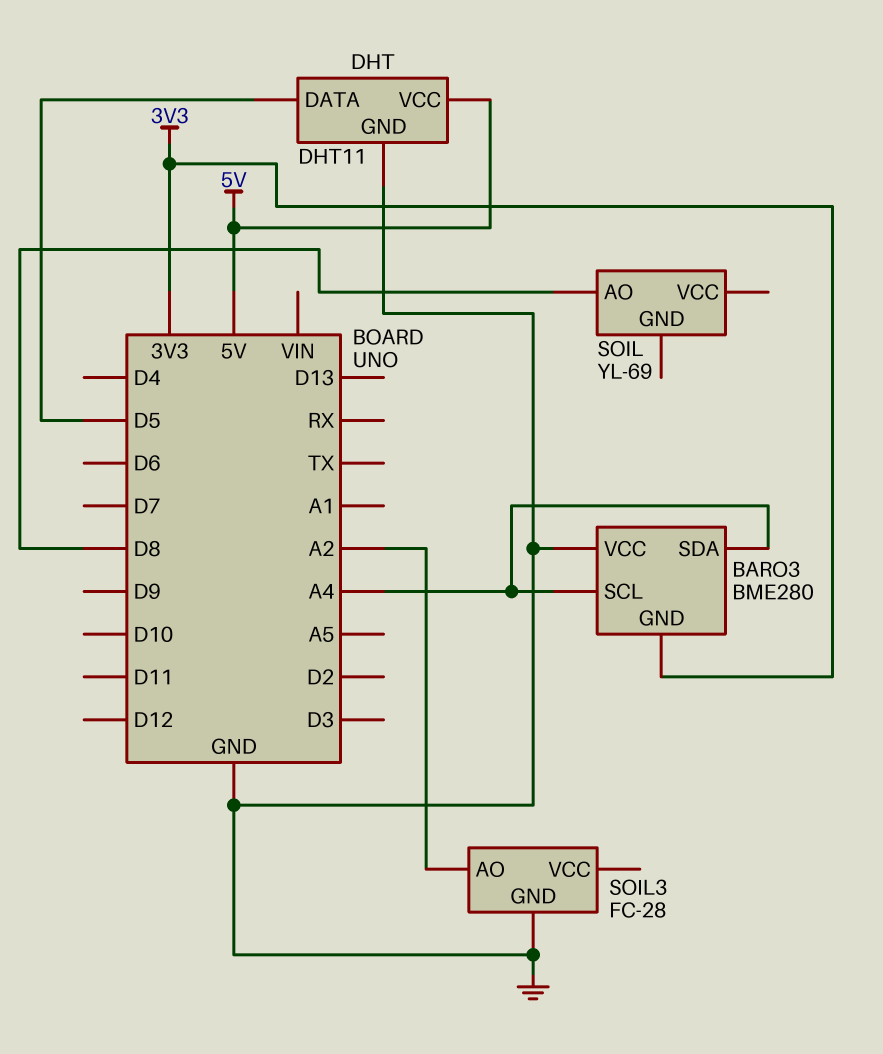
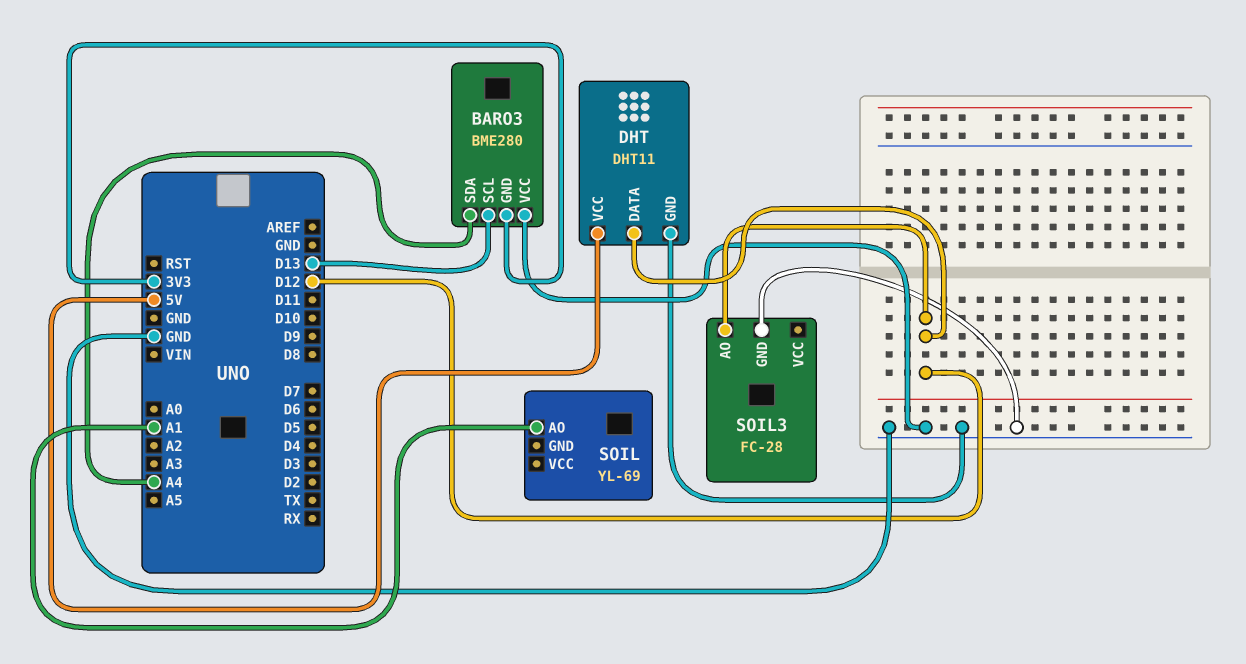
BARO3 pin SCL: A4 -> D13
DHT pin DATA: D5 -> D12
SOIL pin AO: D8 -> A1
SOIL3 pin AO: A2 -> D12

